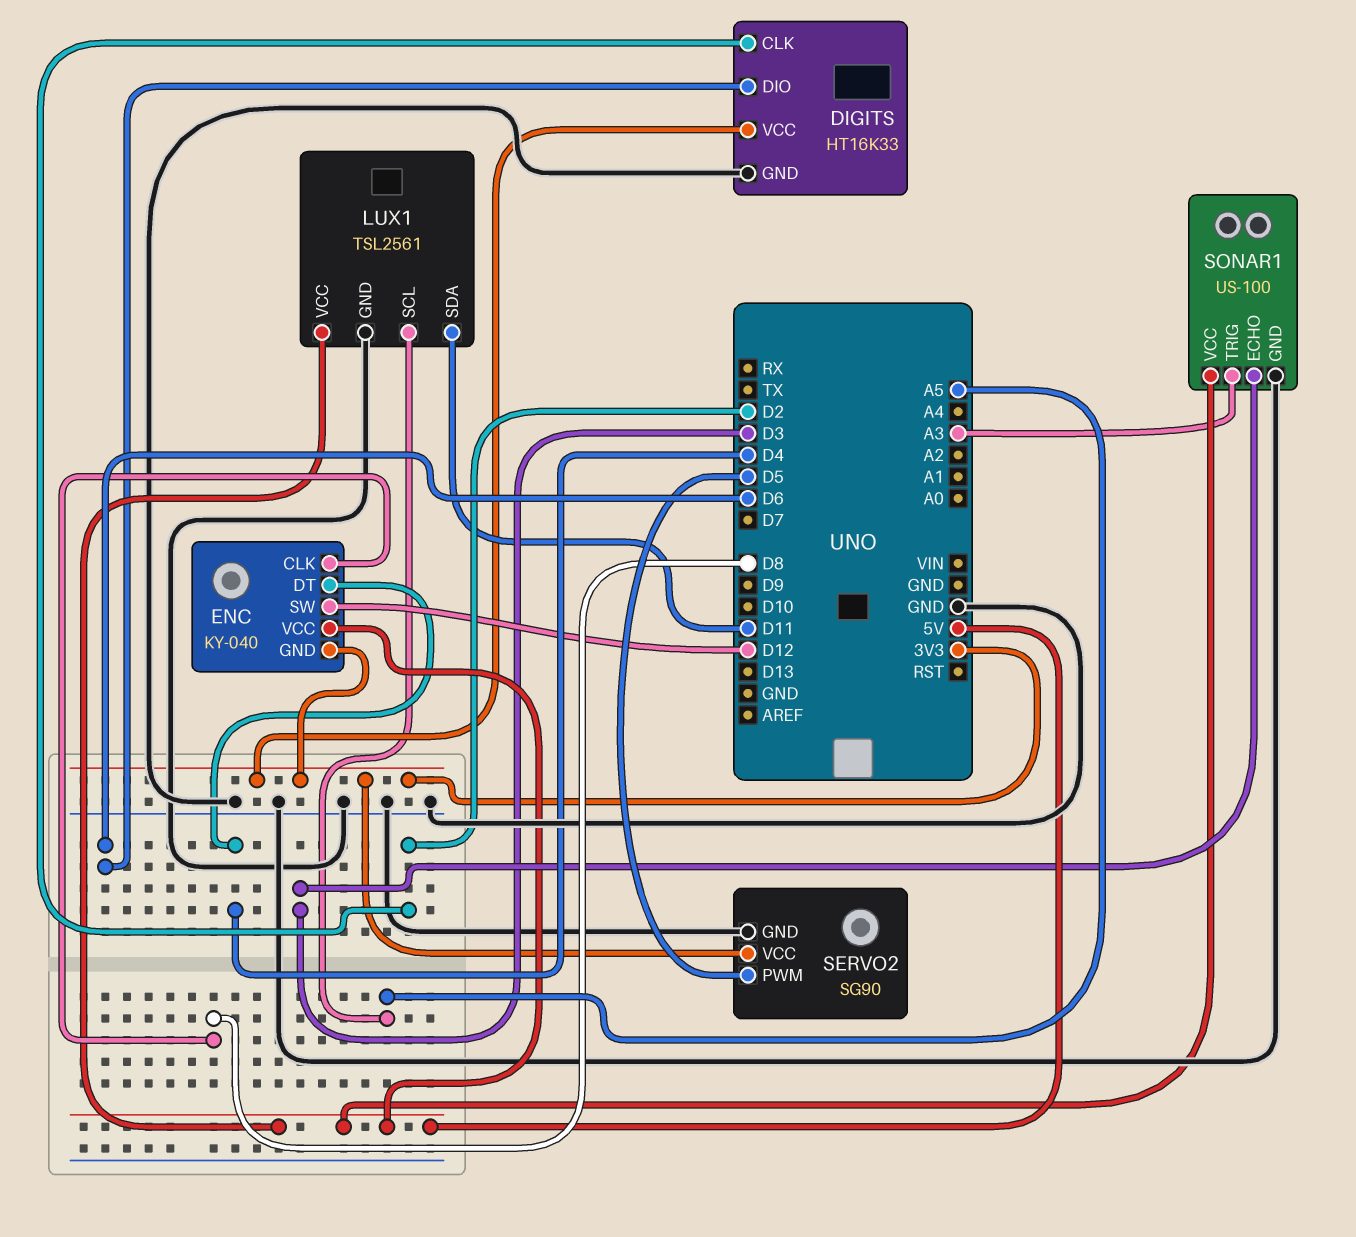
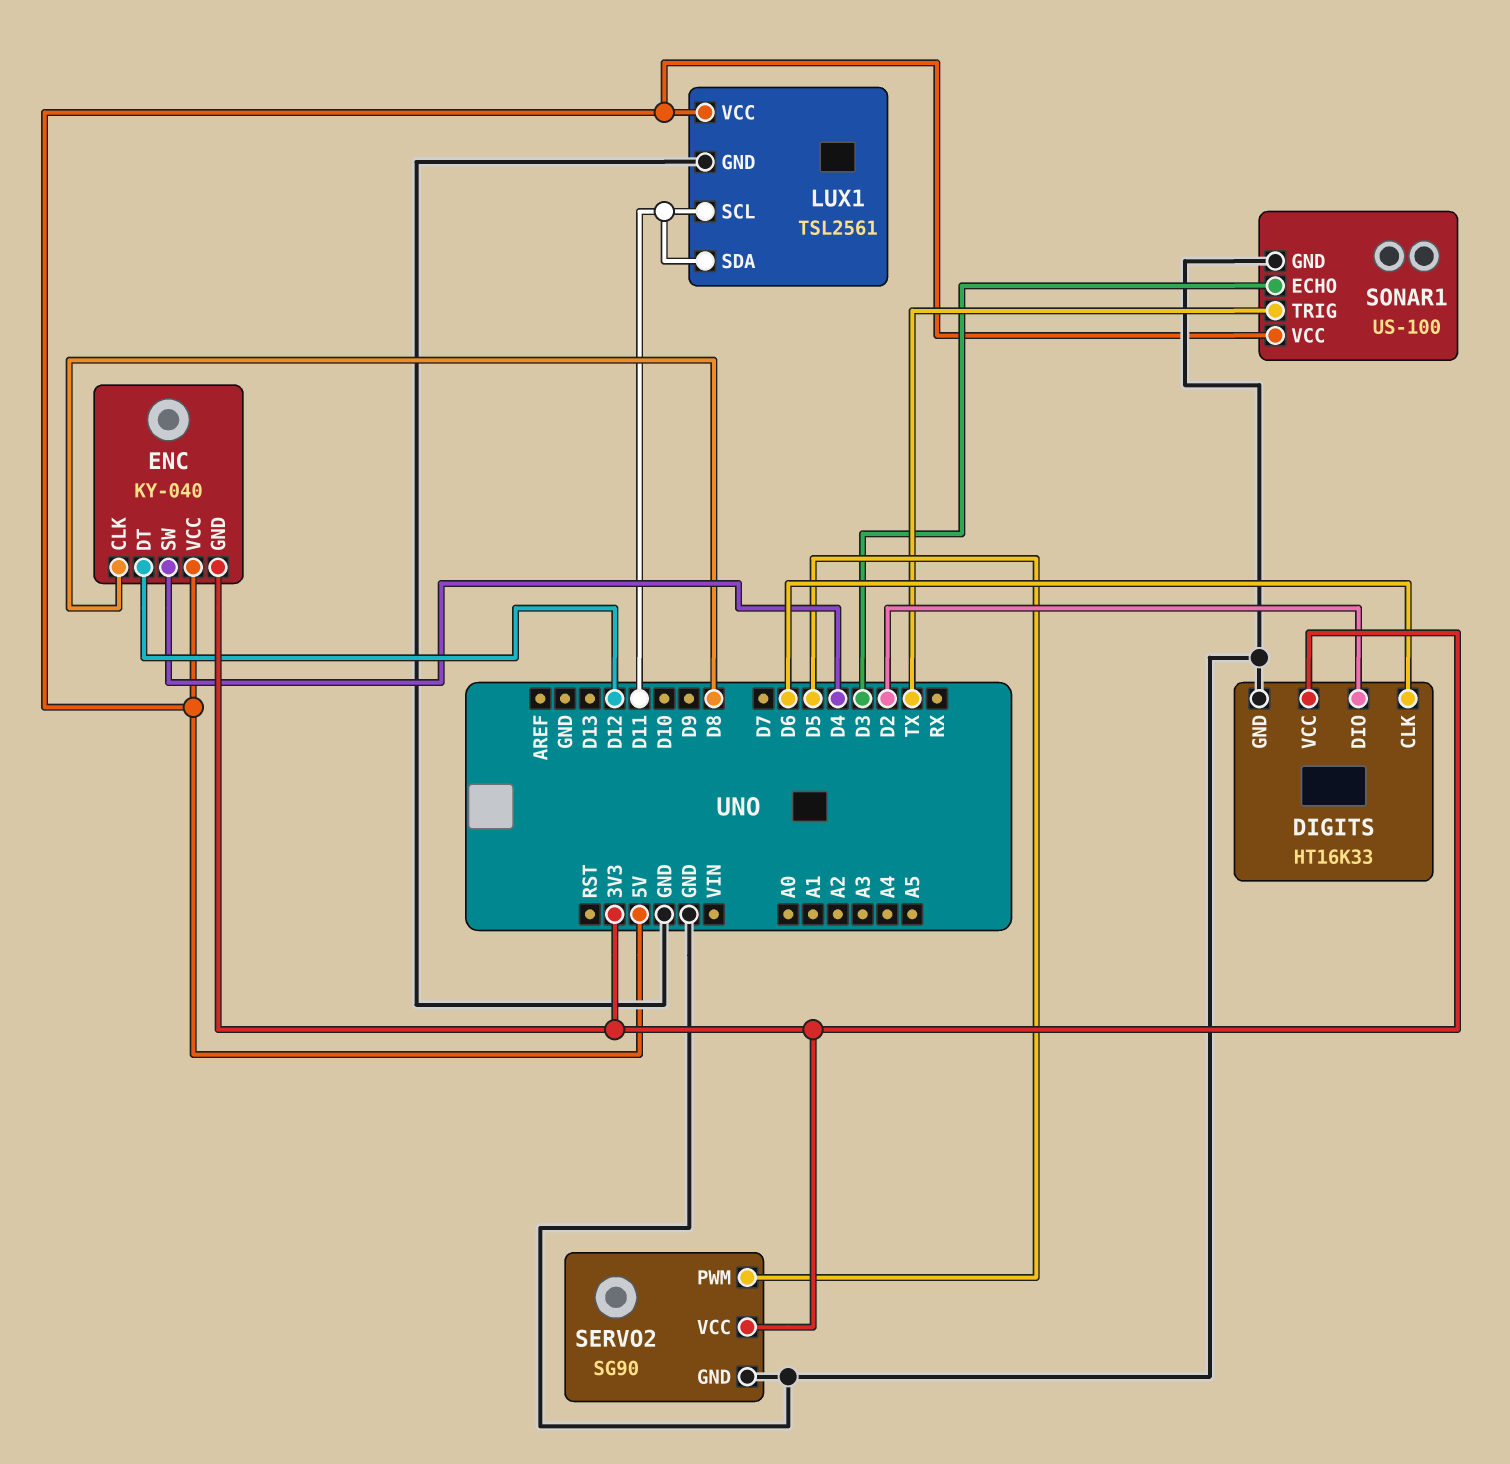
DIGITS pin CLK: D2 -> D6
DIGITS pin DIO: D6 -> D2
ENC pin DT: D4 -> D12
ENC pin SW: D12 -> D4
LUX1 pin SCL: A5 -> D11
SONAR1 pin TRIG: A3 -> TX

